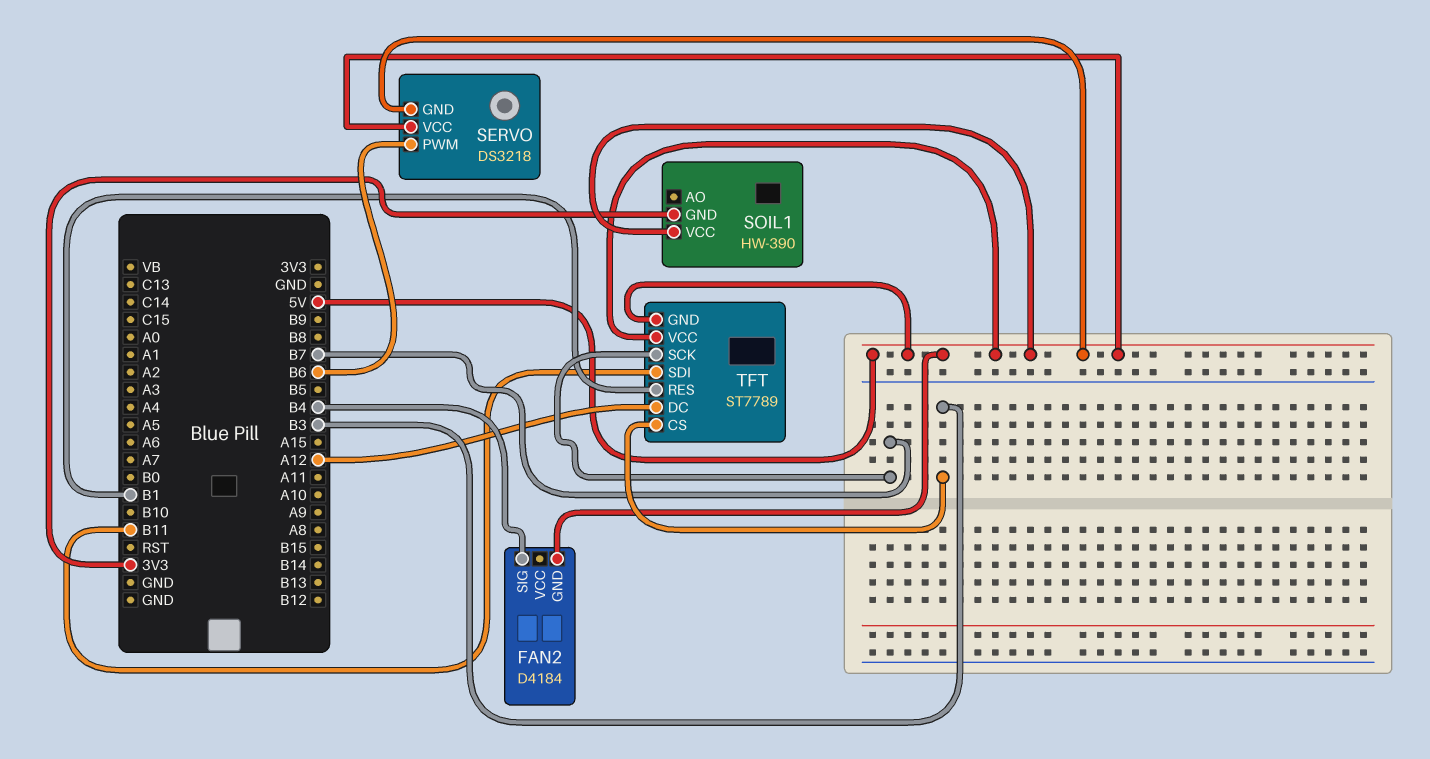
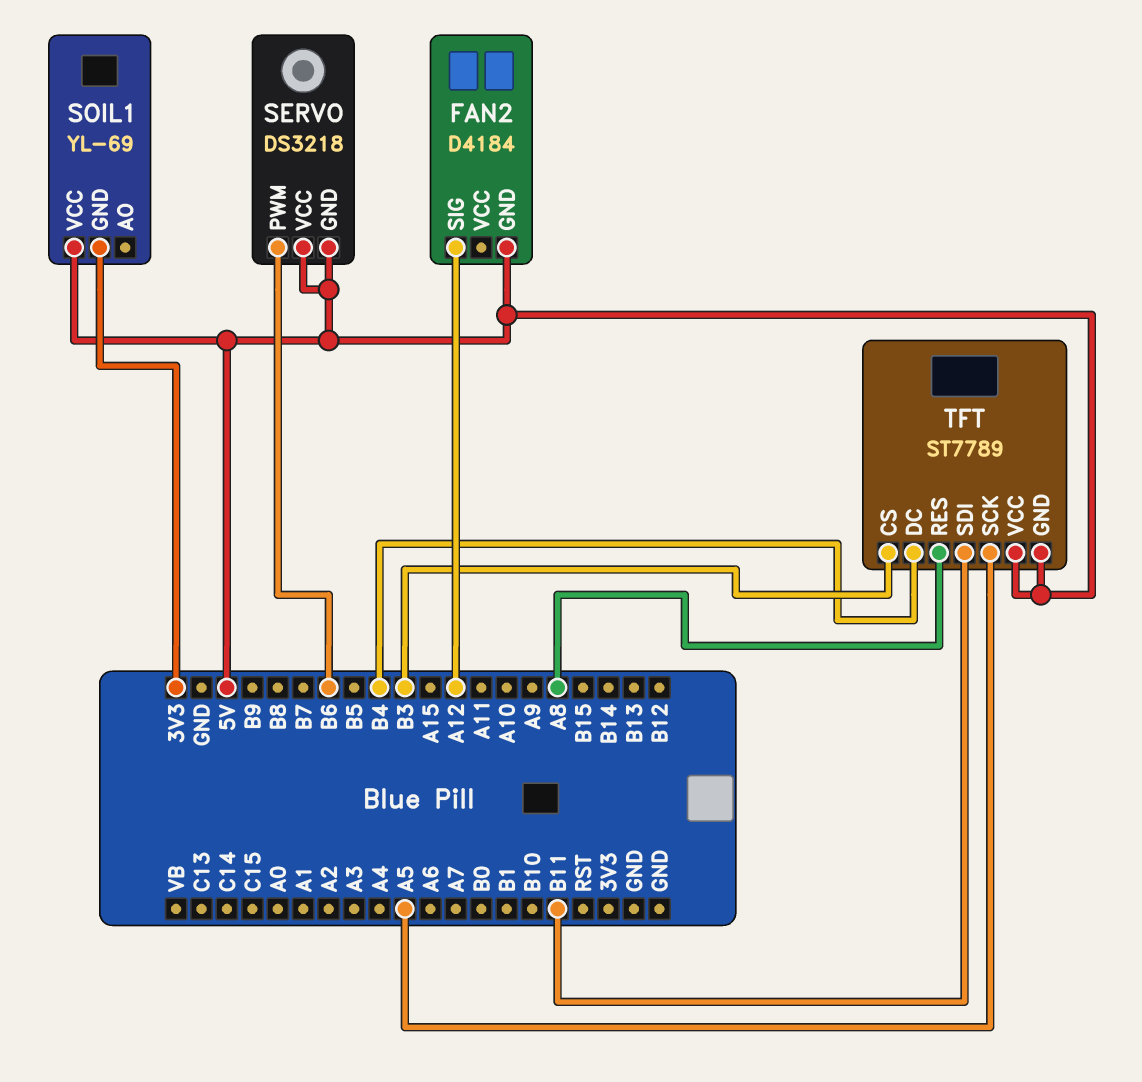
FAN2 pin SIG: B4 -> A12
SOIL1: HW-390 -> YL-69
TFT pin DC: A12 -> B4
TFT pin RES: B1 -> A8
TFT pin SCK: B7 -> A5

